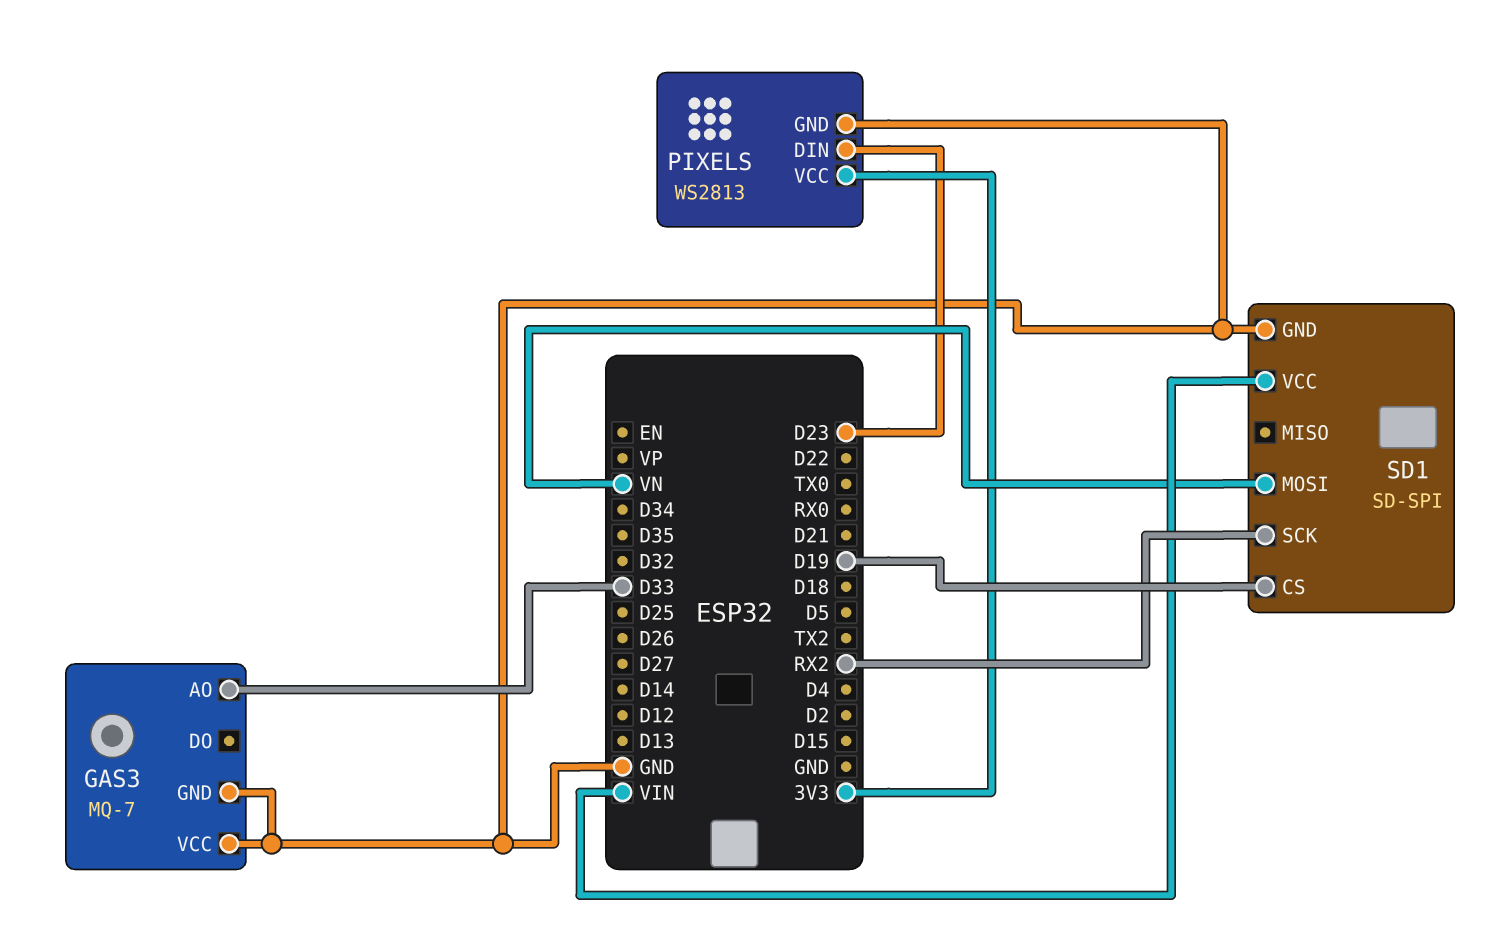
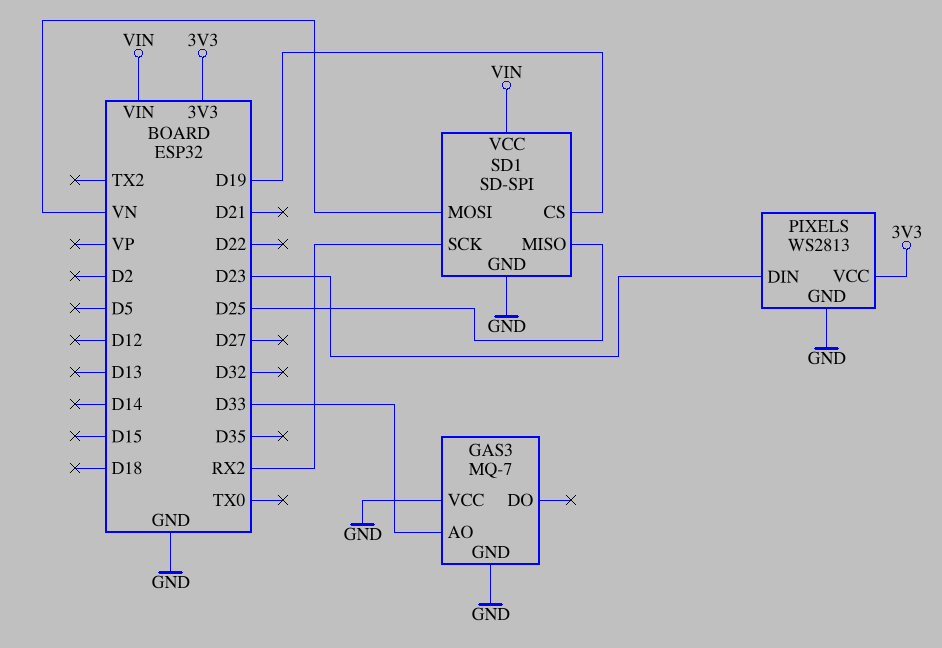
SD1 pin MISO: none -> D25

